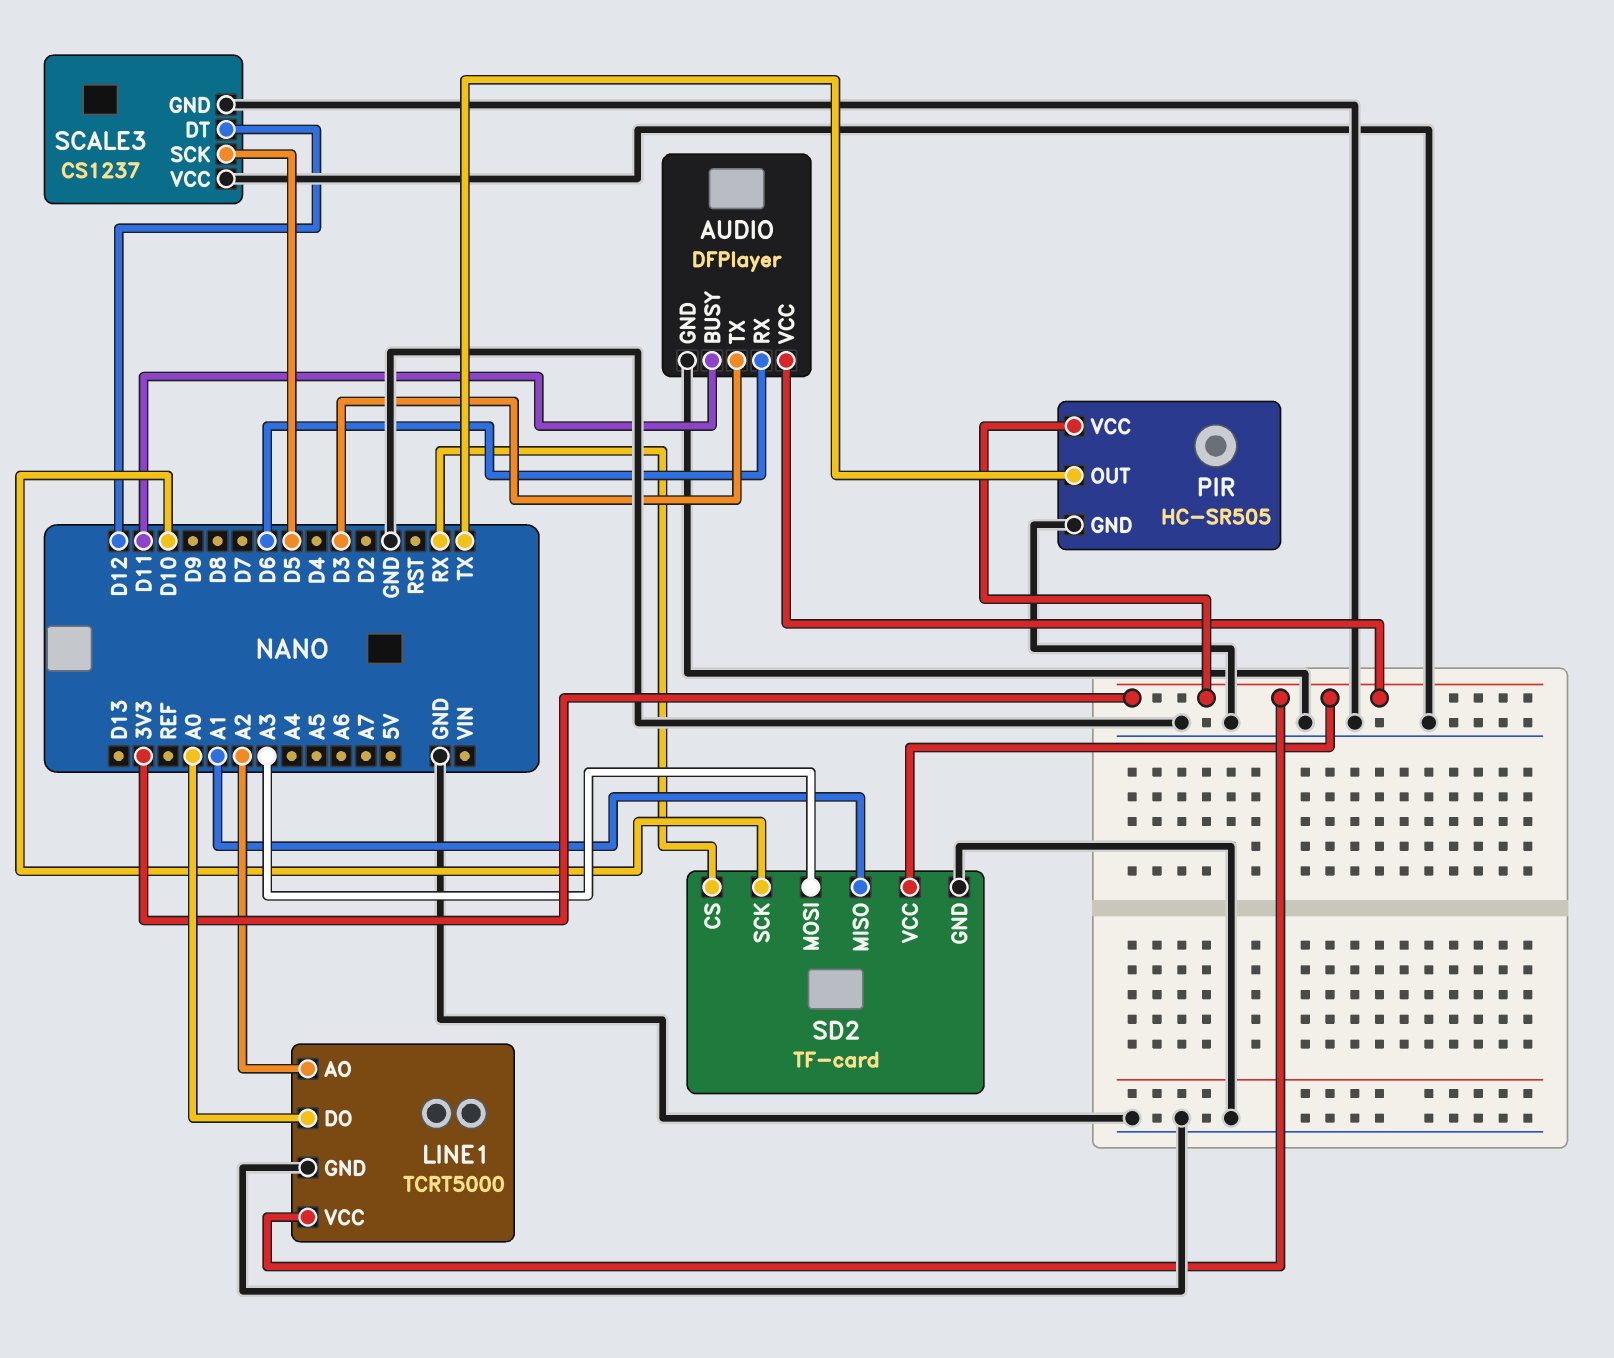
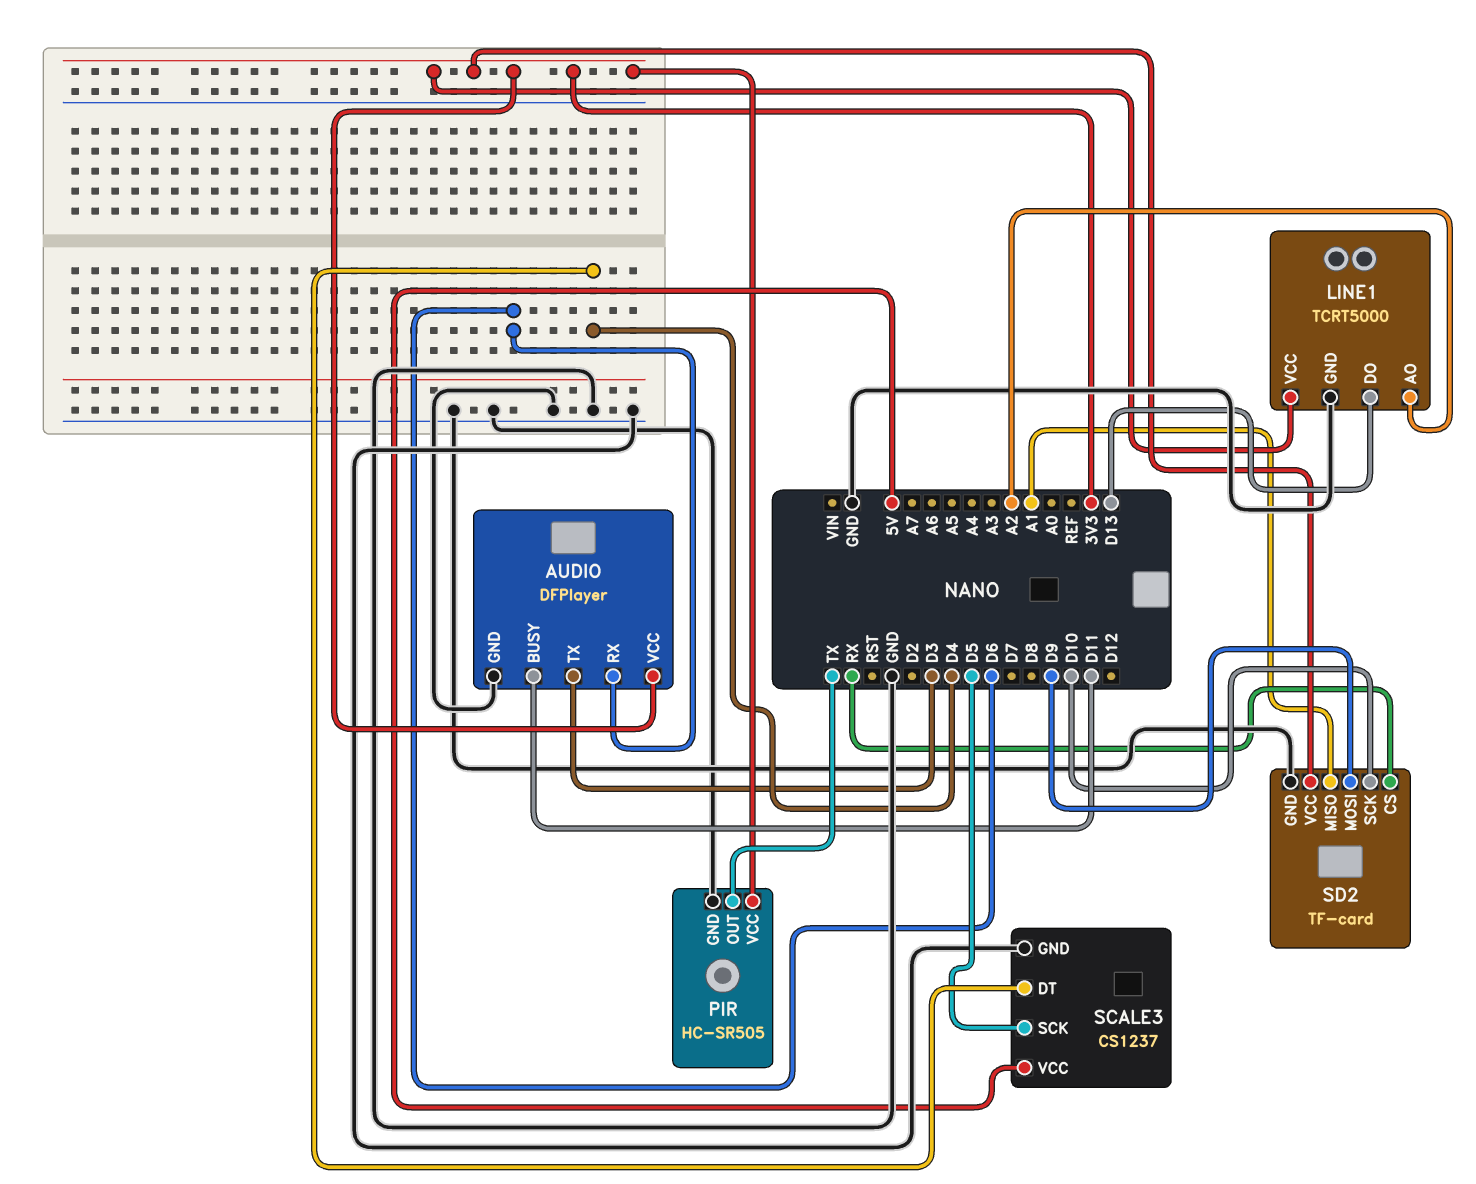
LINE1 pin DO: A0 -> D13
SCALE3 pin DT: D12 -> D4
SCALE3 pin VCC: GND -> 5V
SD2 pin MOSI: A3 -> D9

